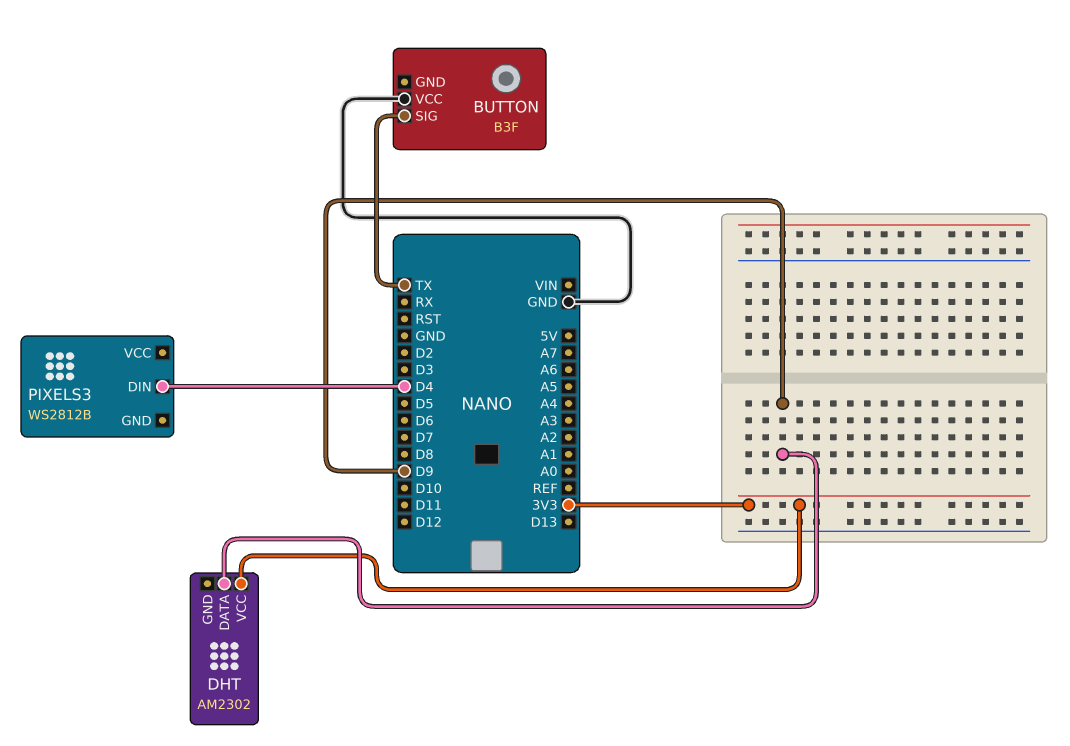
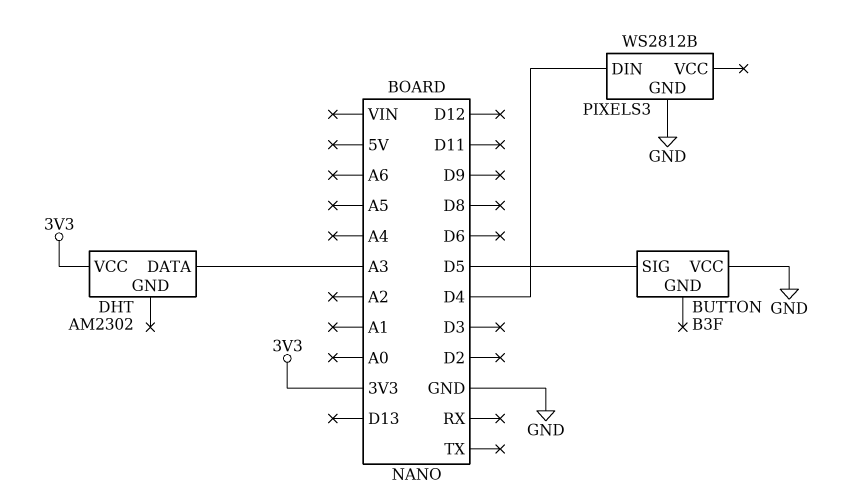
BUTTON pin SIG: TX -> D5
DHT pin DATA: D9 -> A3
PIXELS3 pin GND: none -> GND

